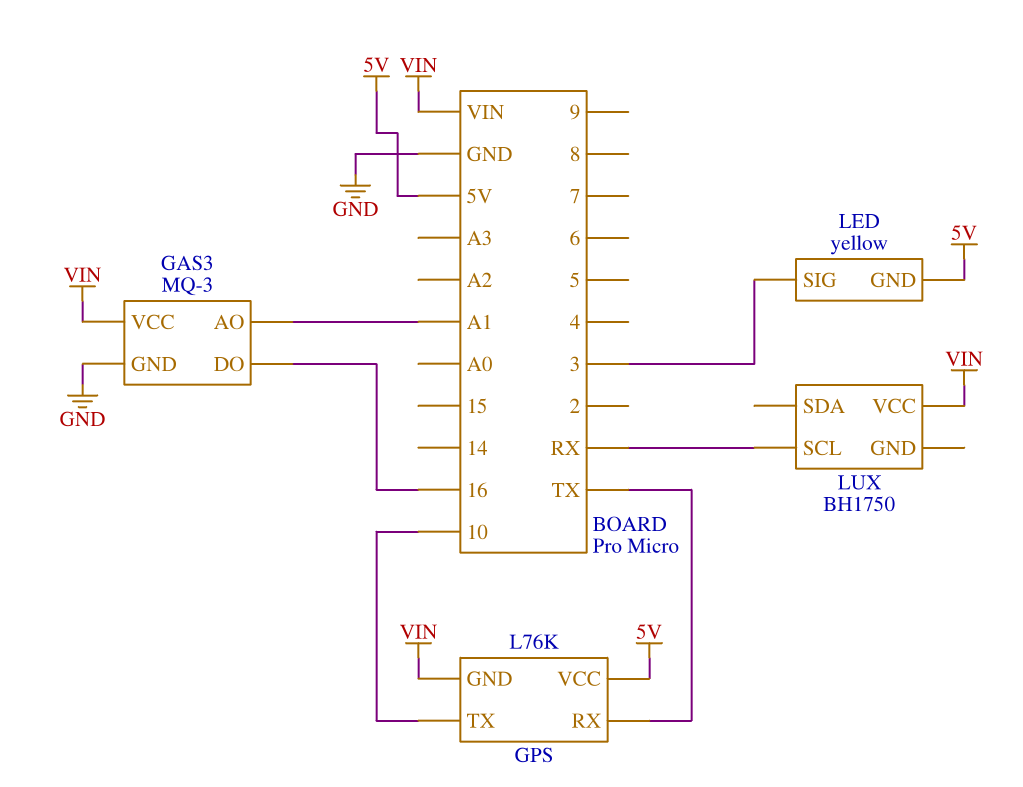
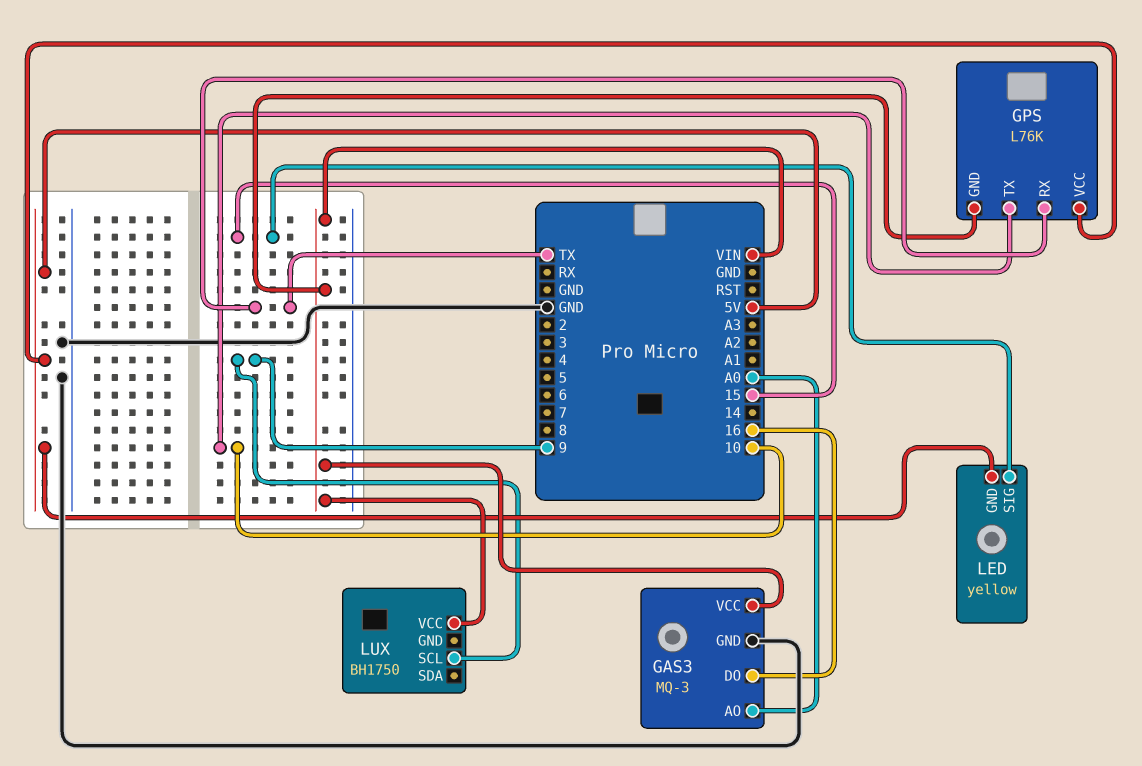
GAS3 pin AO: A1 -> A0
LED pin SIG: 3 -> 15
LUX pin SCL: RX -> 9

